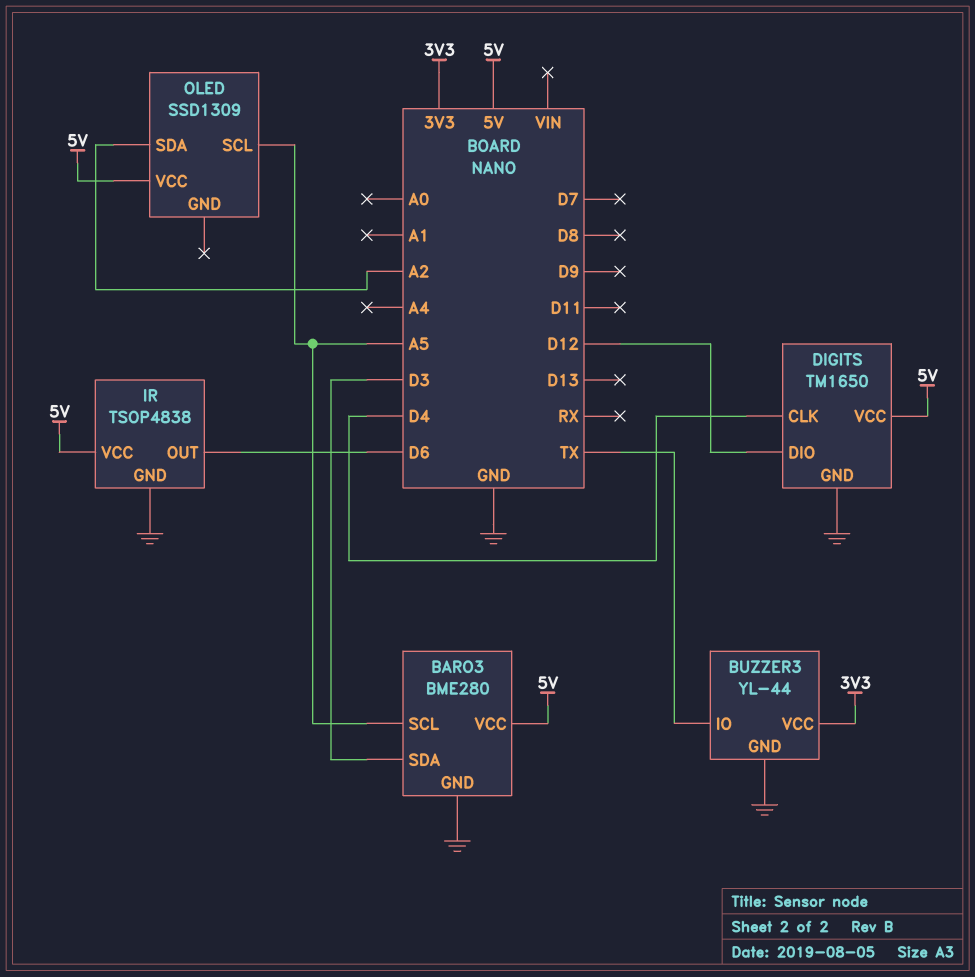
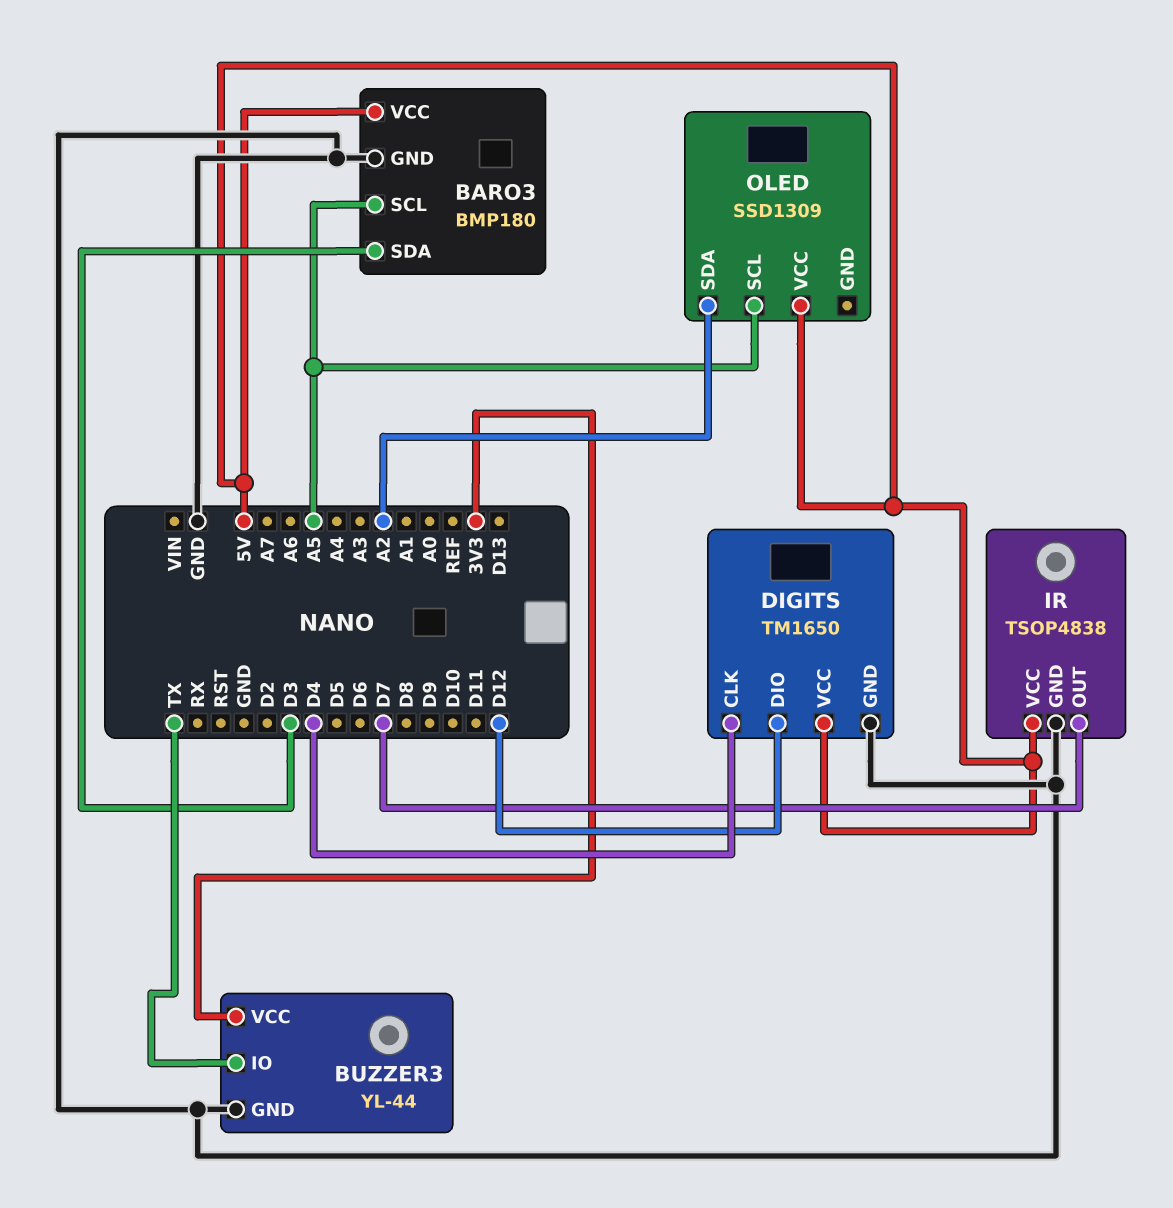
BARO3: BME280 -> BMP180
IR pin OUT: D6 -> D7

